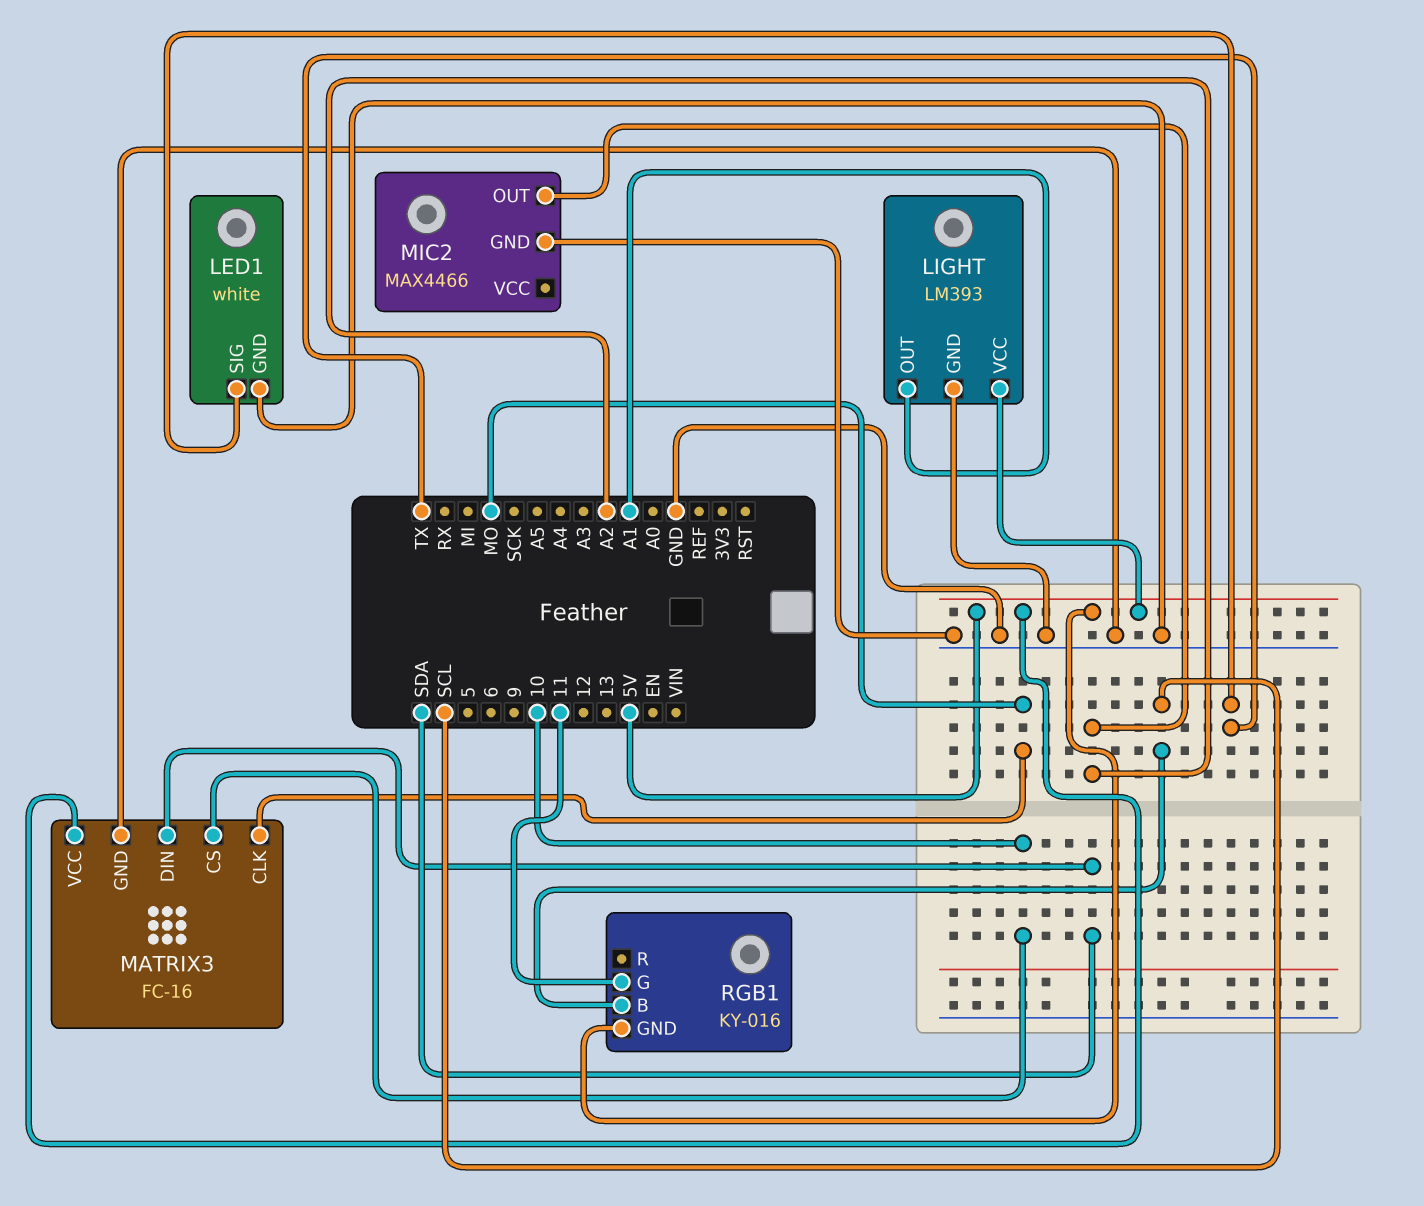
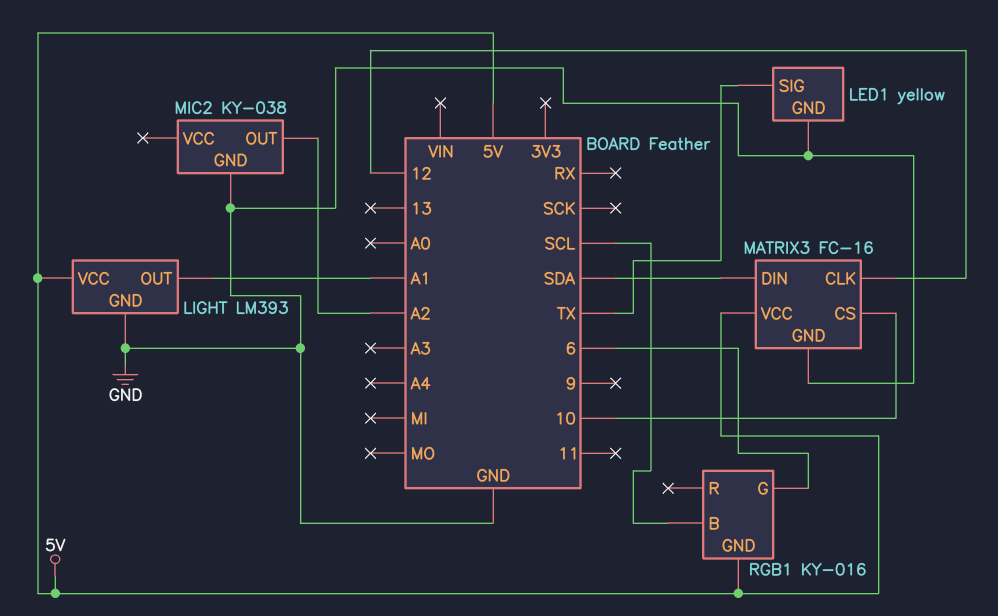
LED1: white -> yellow
MATRIX3 pin CLK: MO -> 12
MIC2: MAX4466 -> KY-038
RGB1 pin G: 11 -> 6

